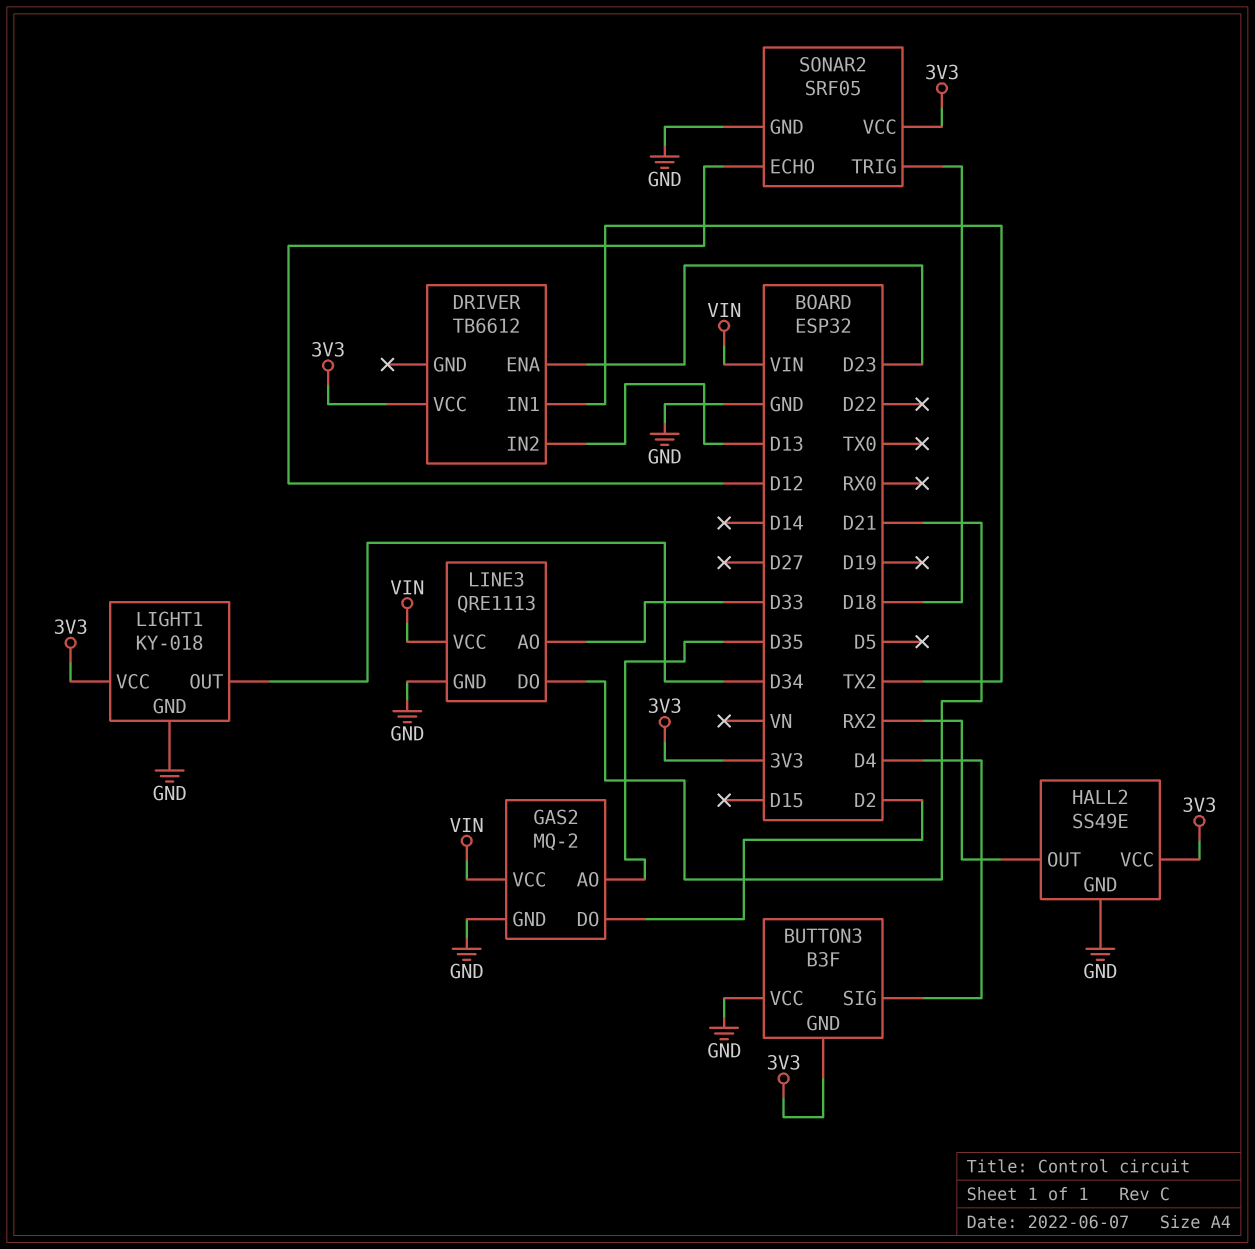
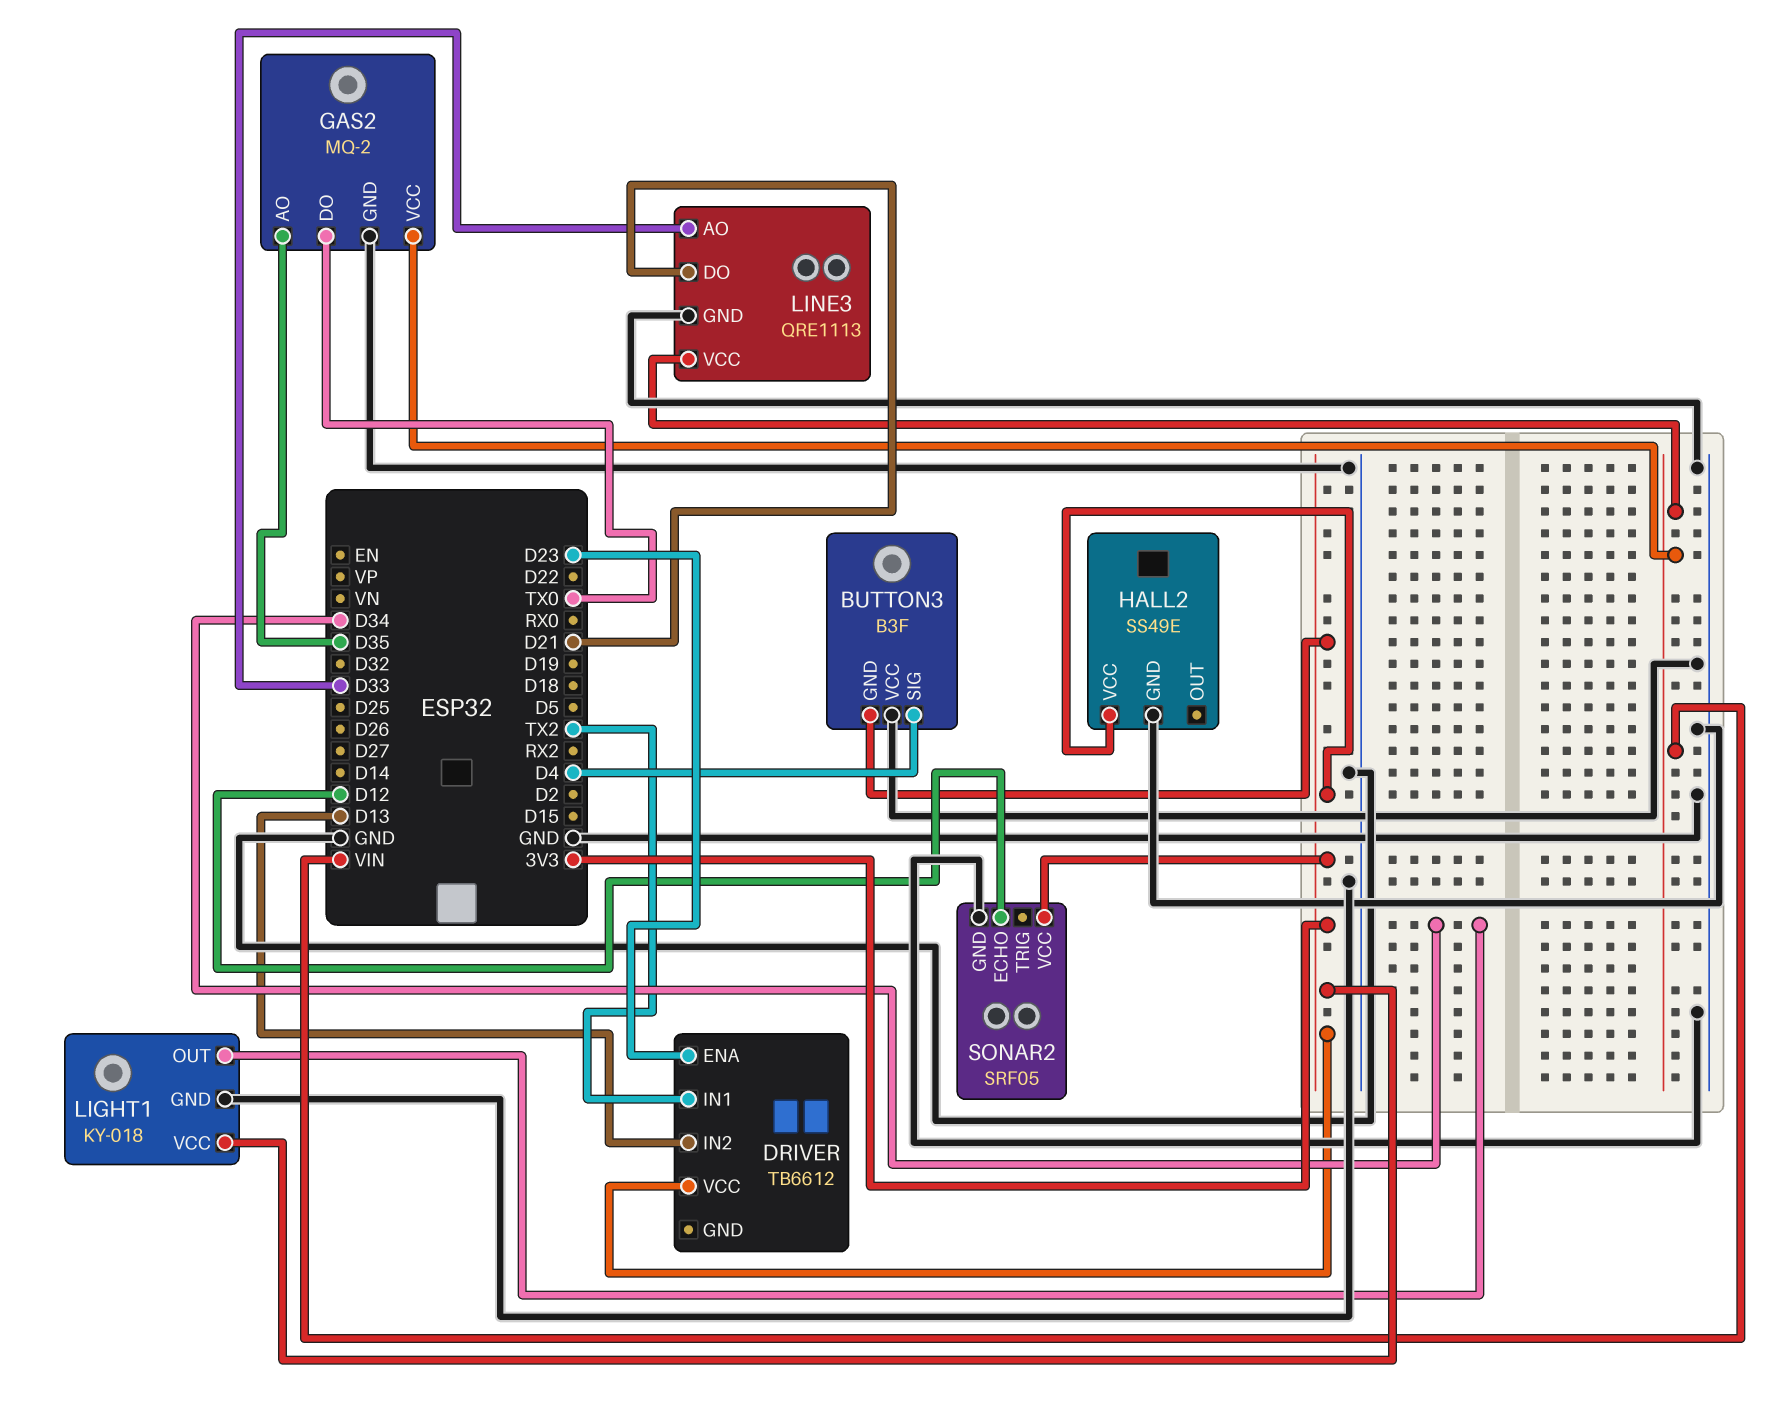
GAS2 pin DO: D2 -> TX0
HALL2 pin OUT: RX2 -> none
SONAR2 pin TRIG: D18 -> none

